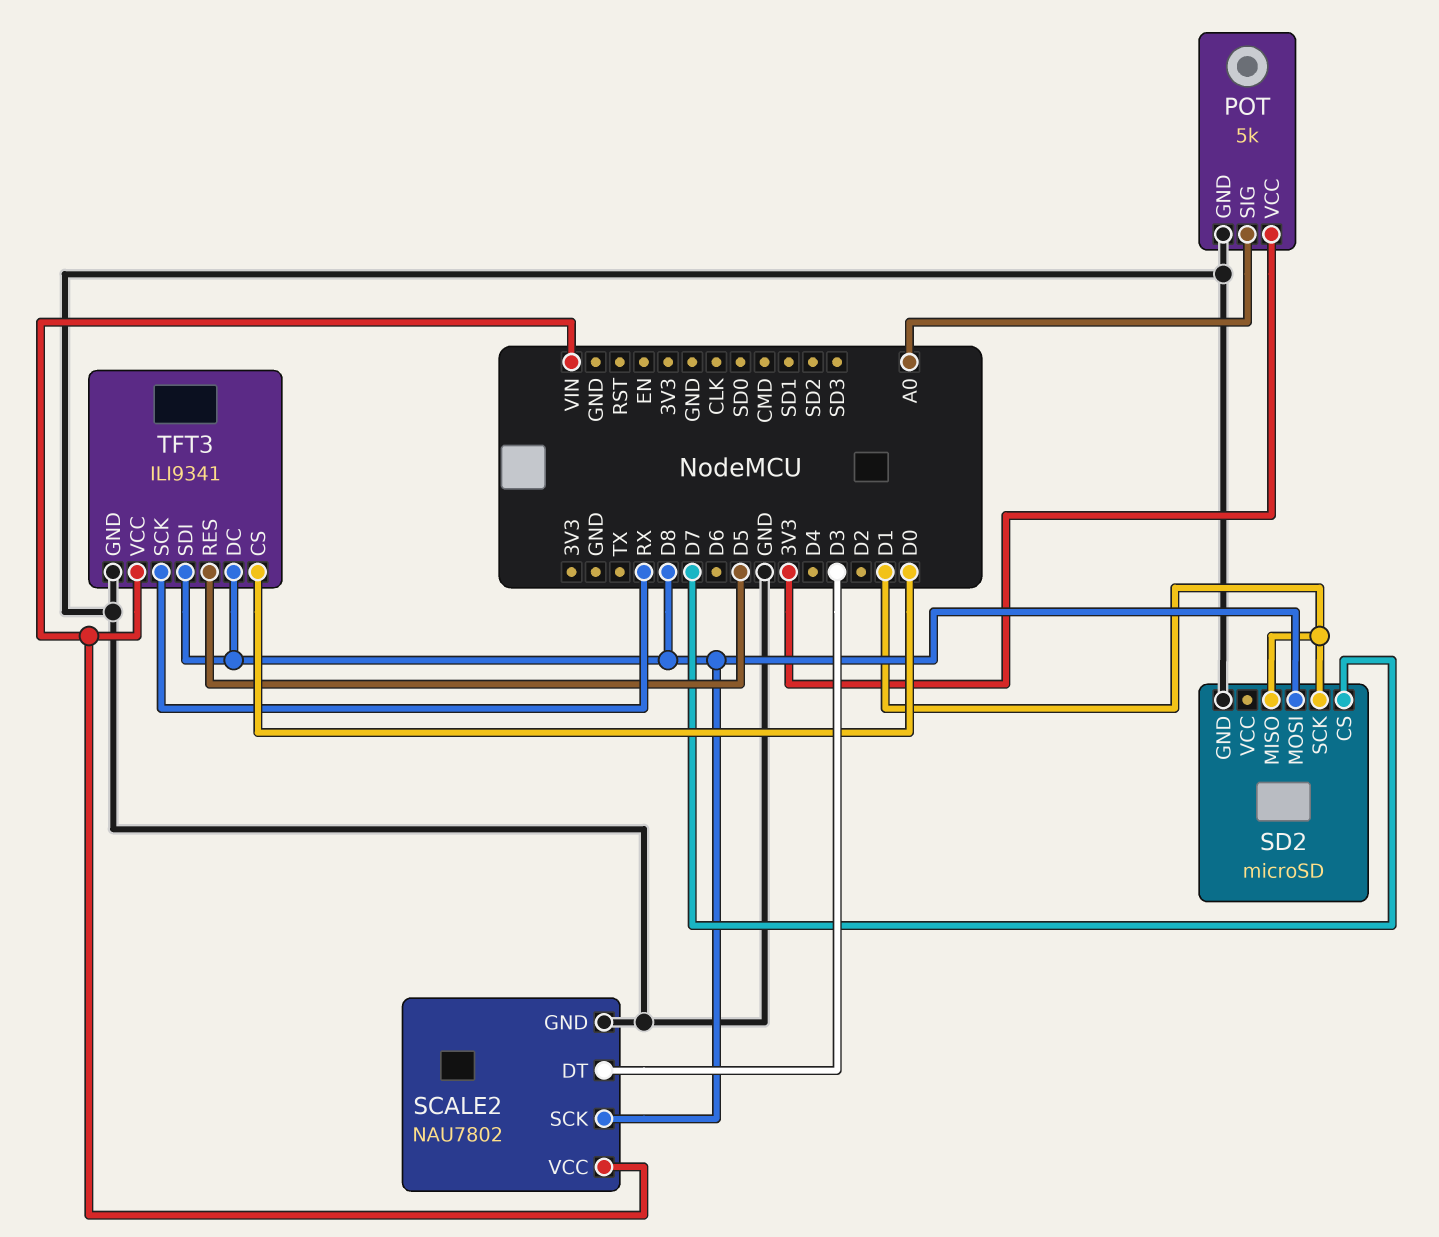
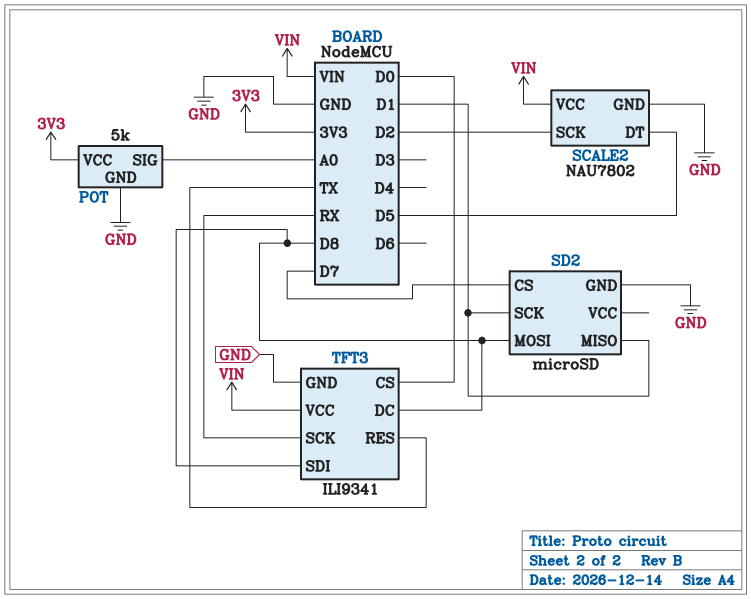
SCALE2 pin DT: D3 -> D5
SCALE2 pin SCK: D8 -> D2
TFT3 pin RES: D5 -> TX

